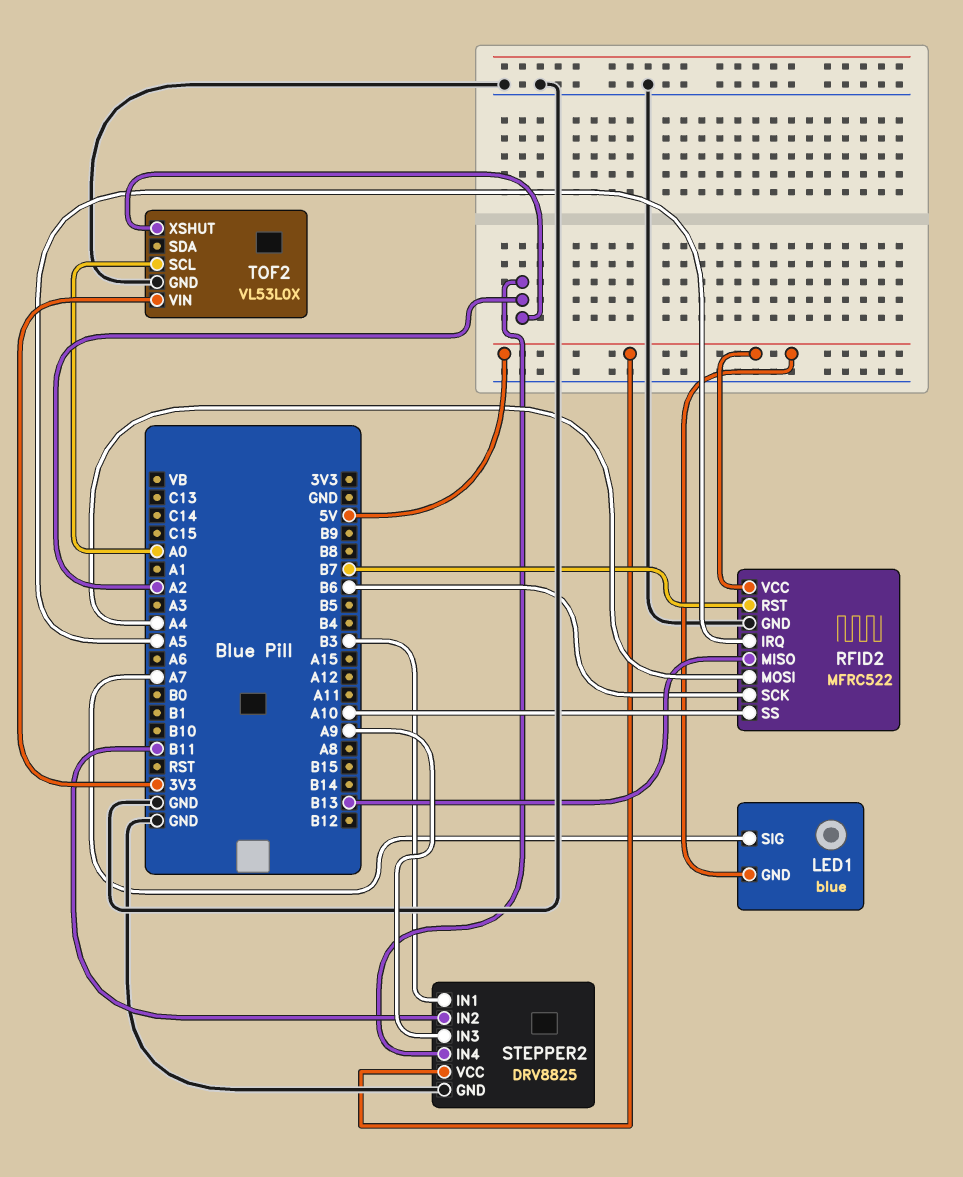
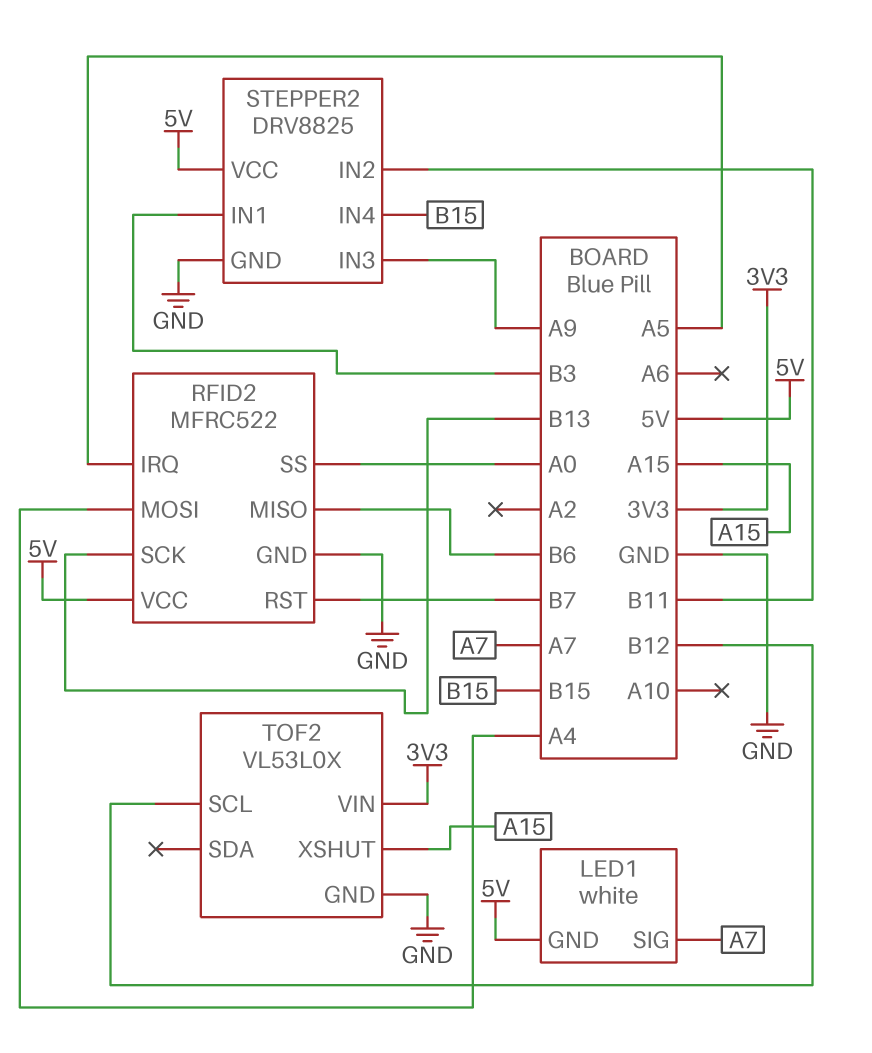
LED1: blue -> white
RFID2 pin MISO: B13 -> B6
RFID2 pin SCK: B6 -> B13
RFID2 pin SS: A10 -> A0
STEPPER2 pin IN4: A2 -> B15
TOF2 pin SCL: A0 -> B12
TOF2 pin XSHUT: A2 -> A15

